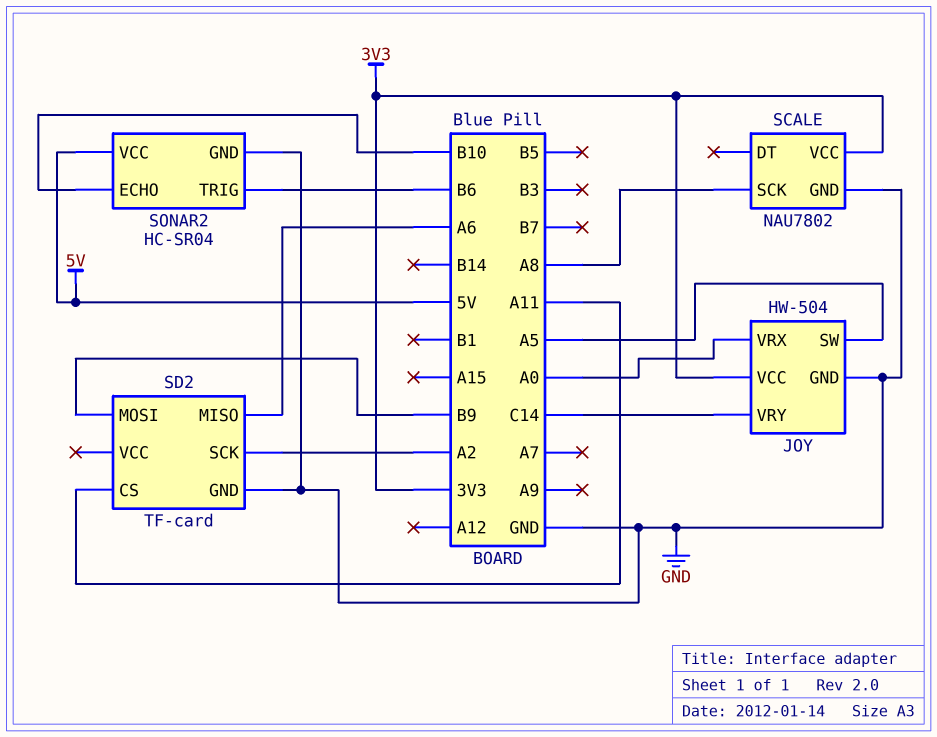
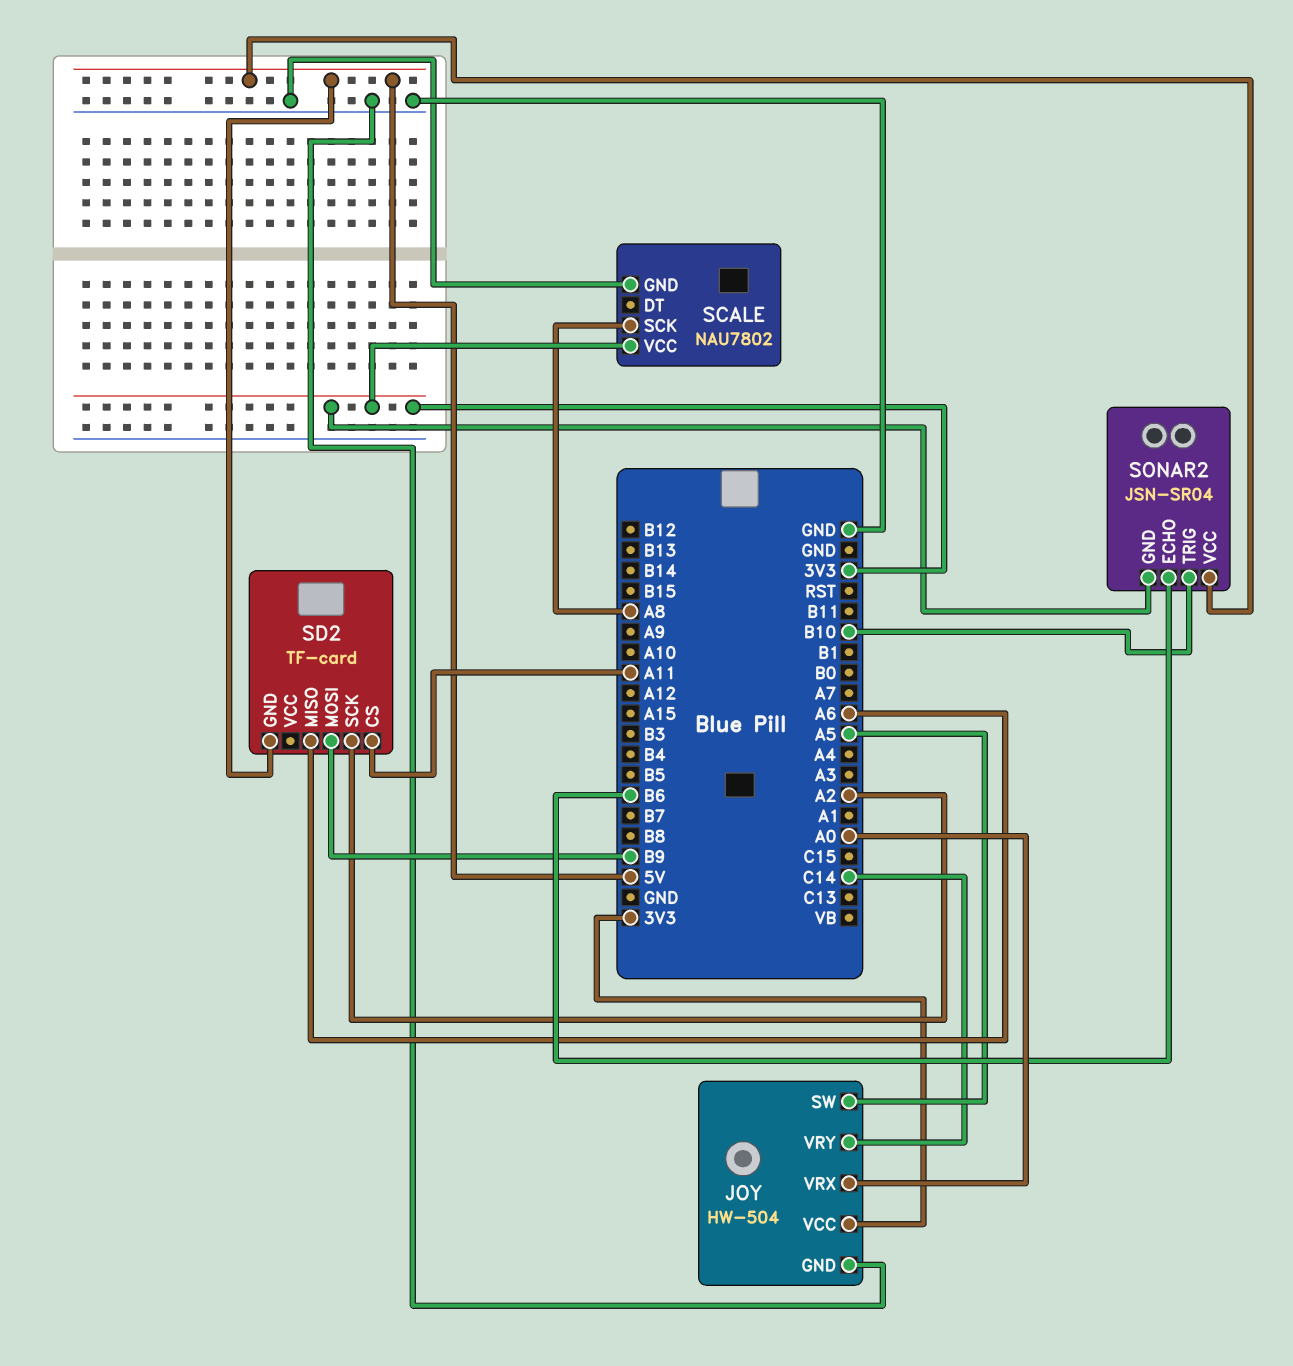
SD2 pin GND: GND -> 5V
SONAR2: HC-SR04 -> JSN-SR04
SONAR2 pin ECHO: B10 -> B6
SONAR2 pin GND: GND -> 3V3
SONAR2 pin TRIG: B6 -> B10

